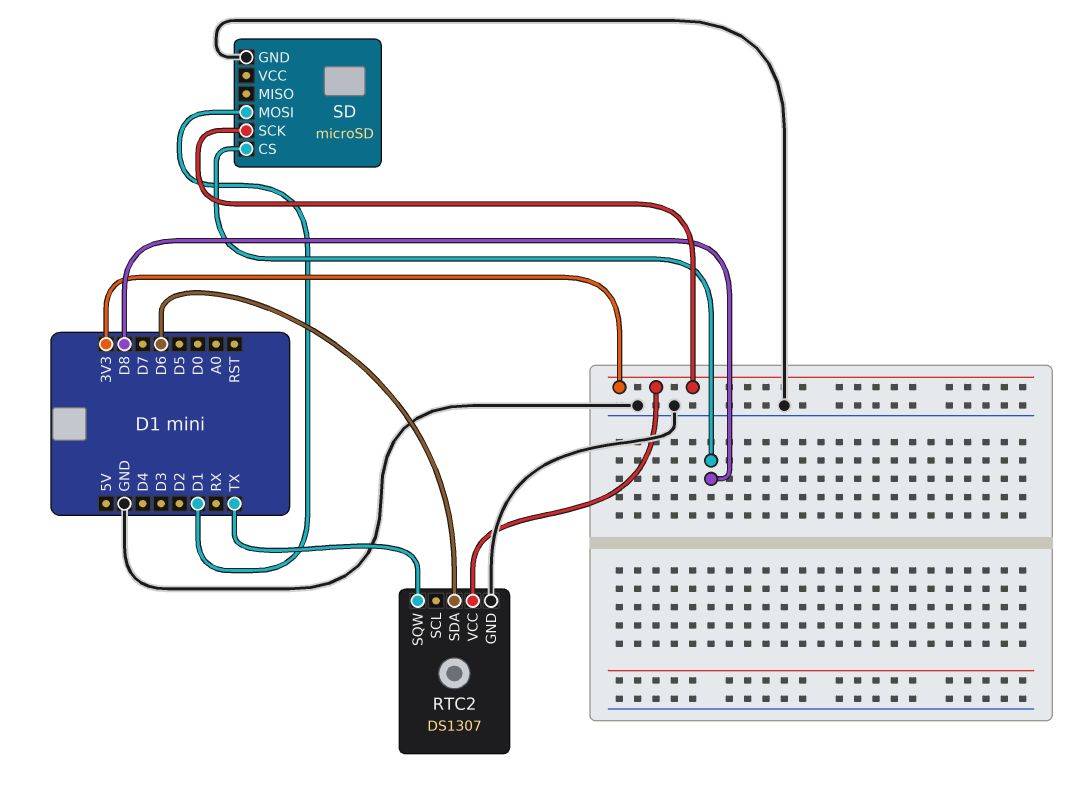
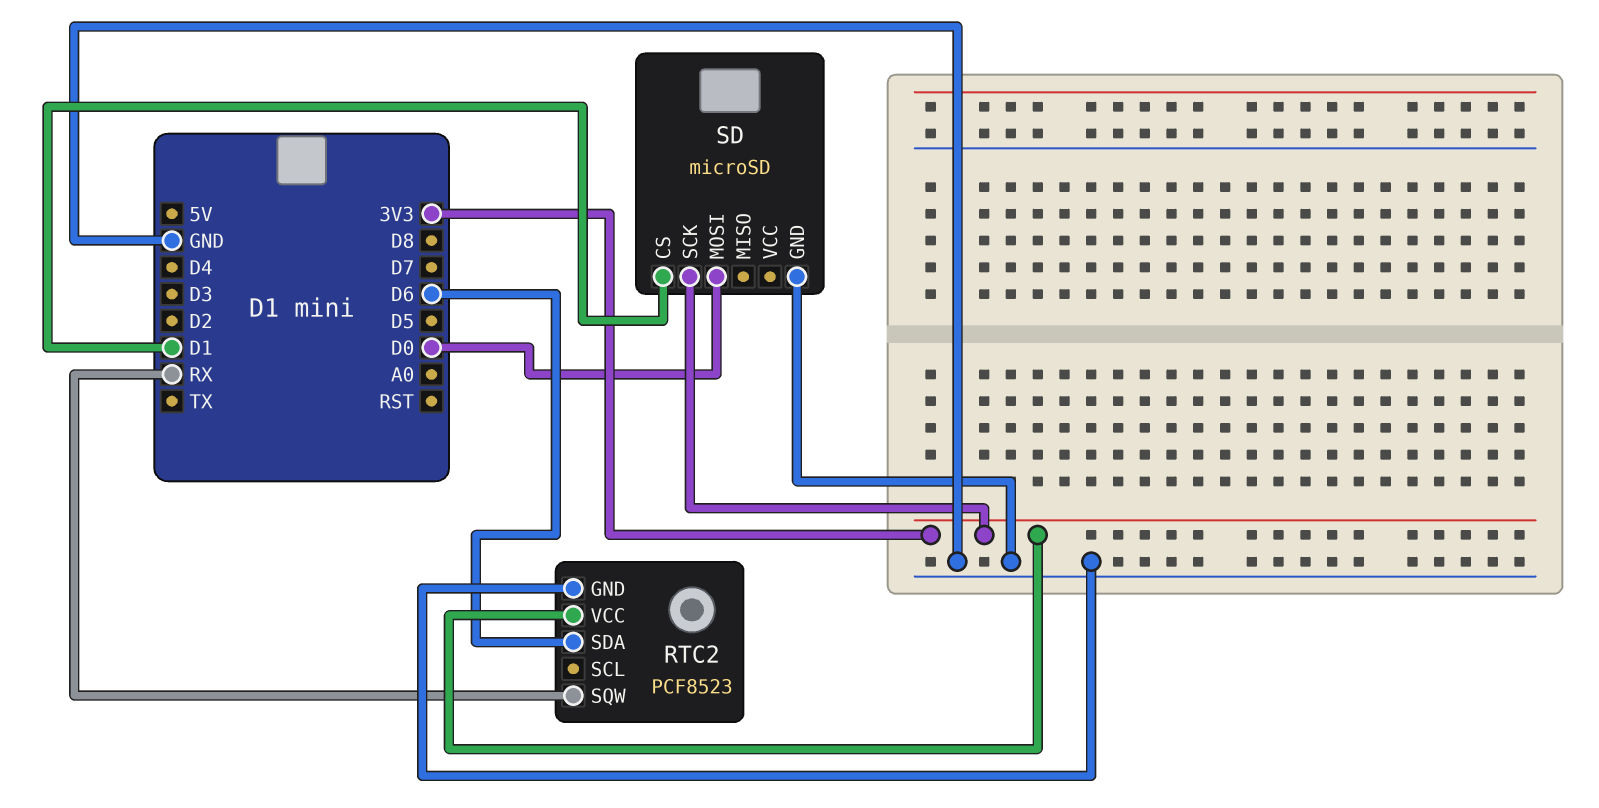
RTC2: DS1307 -> PCF8523
RTC2 pin SQW: TX -> RX
SD pin CS: D8 -> D1
SD pin MOSI: D1 -> D0

